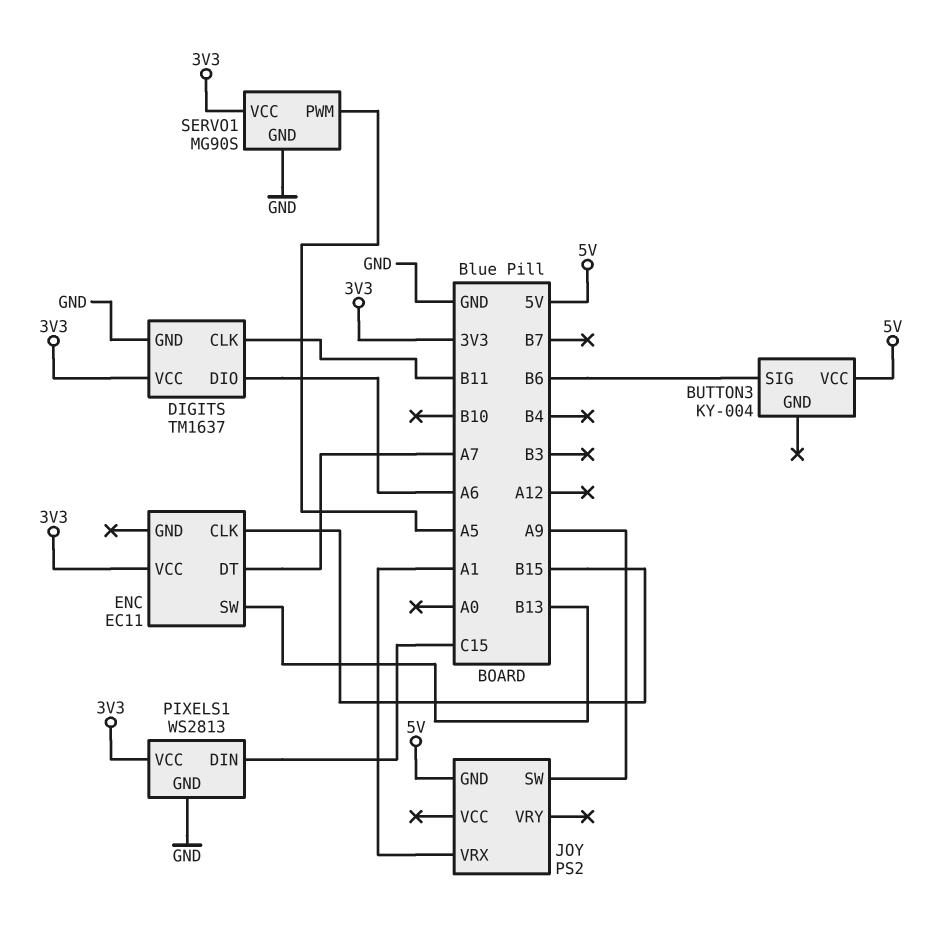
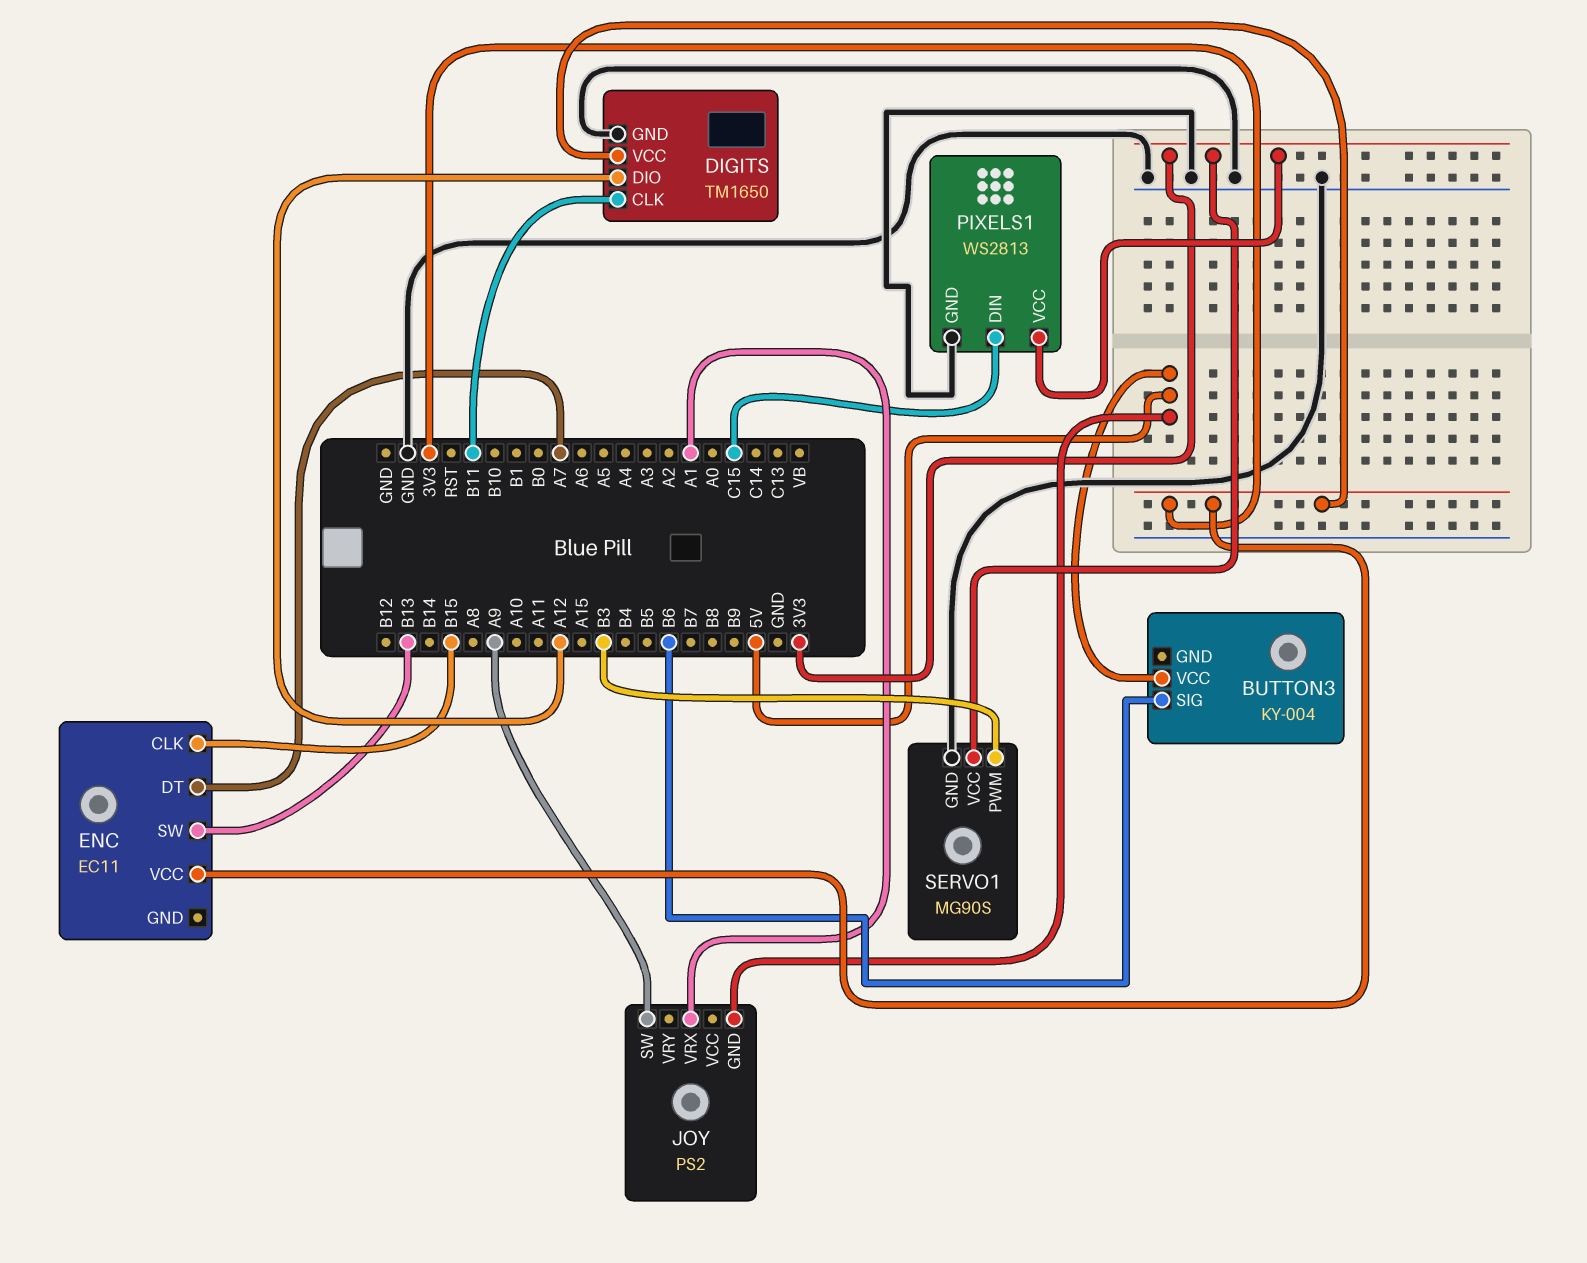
DIGITS: TM1637 -> TM1650
DIGITS pin DIO: A6 -> A12
SERVO1 pin PWM: A5 -> B3

